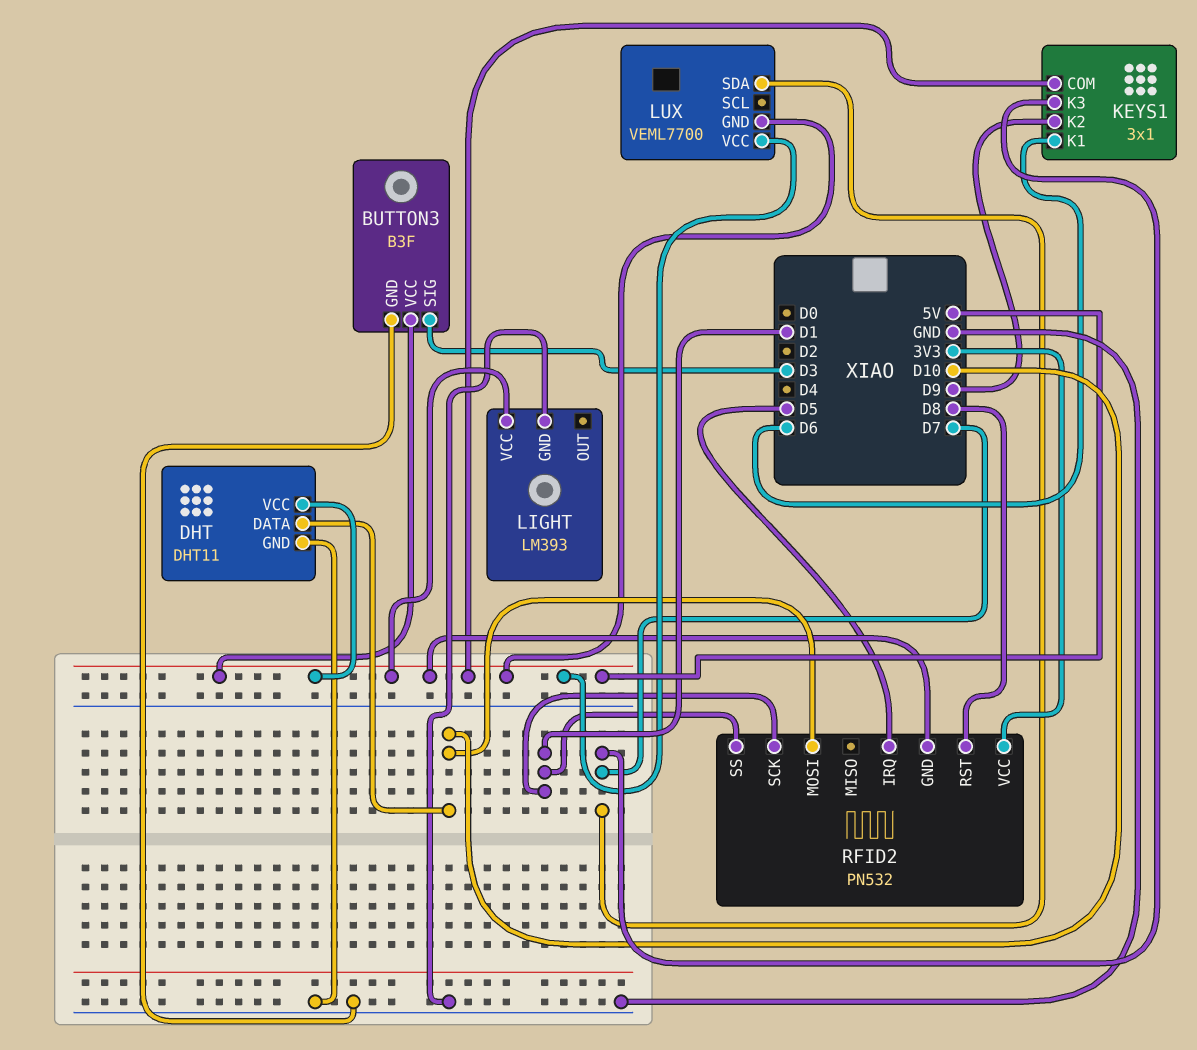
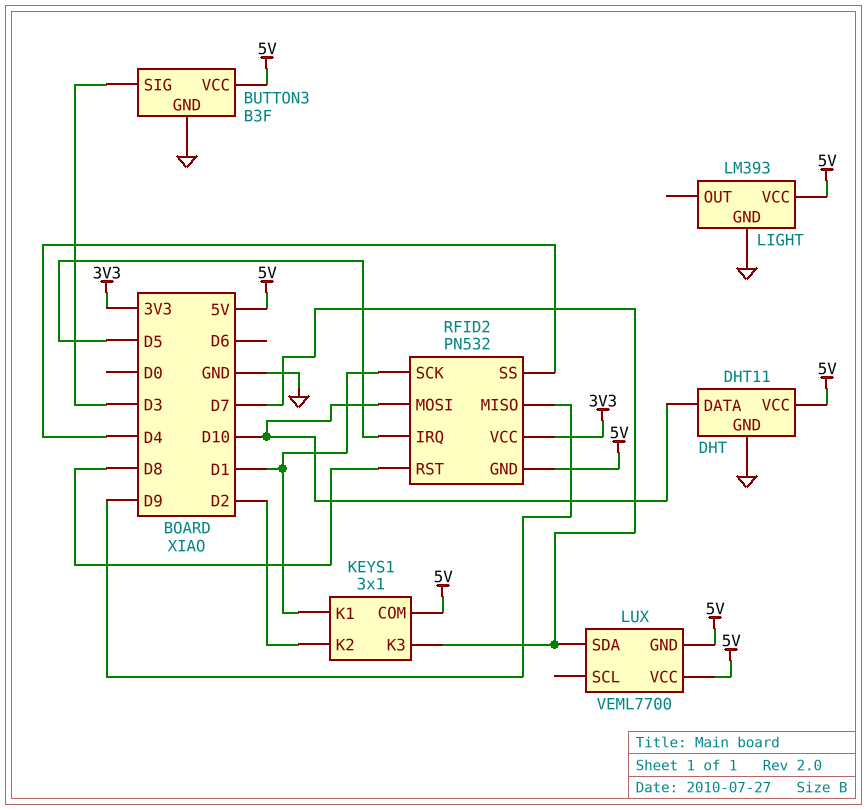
KEYS1 pin K1: D6 -> D1
KEYS1 pin K2: D9 -> D2
RFID2 pin MISO: none -> D9
RFID2 pin SS: D1 -> D4

